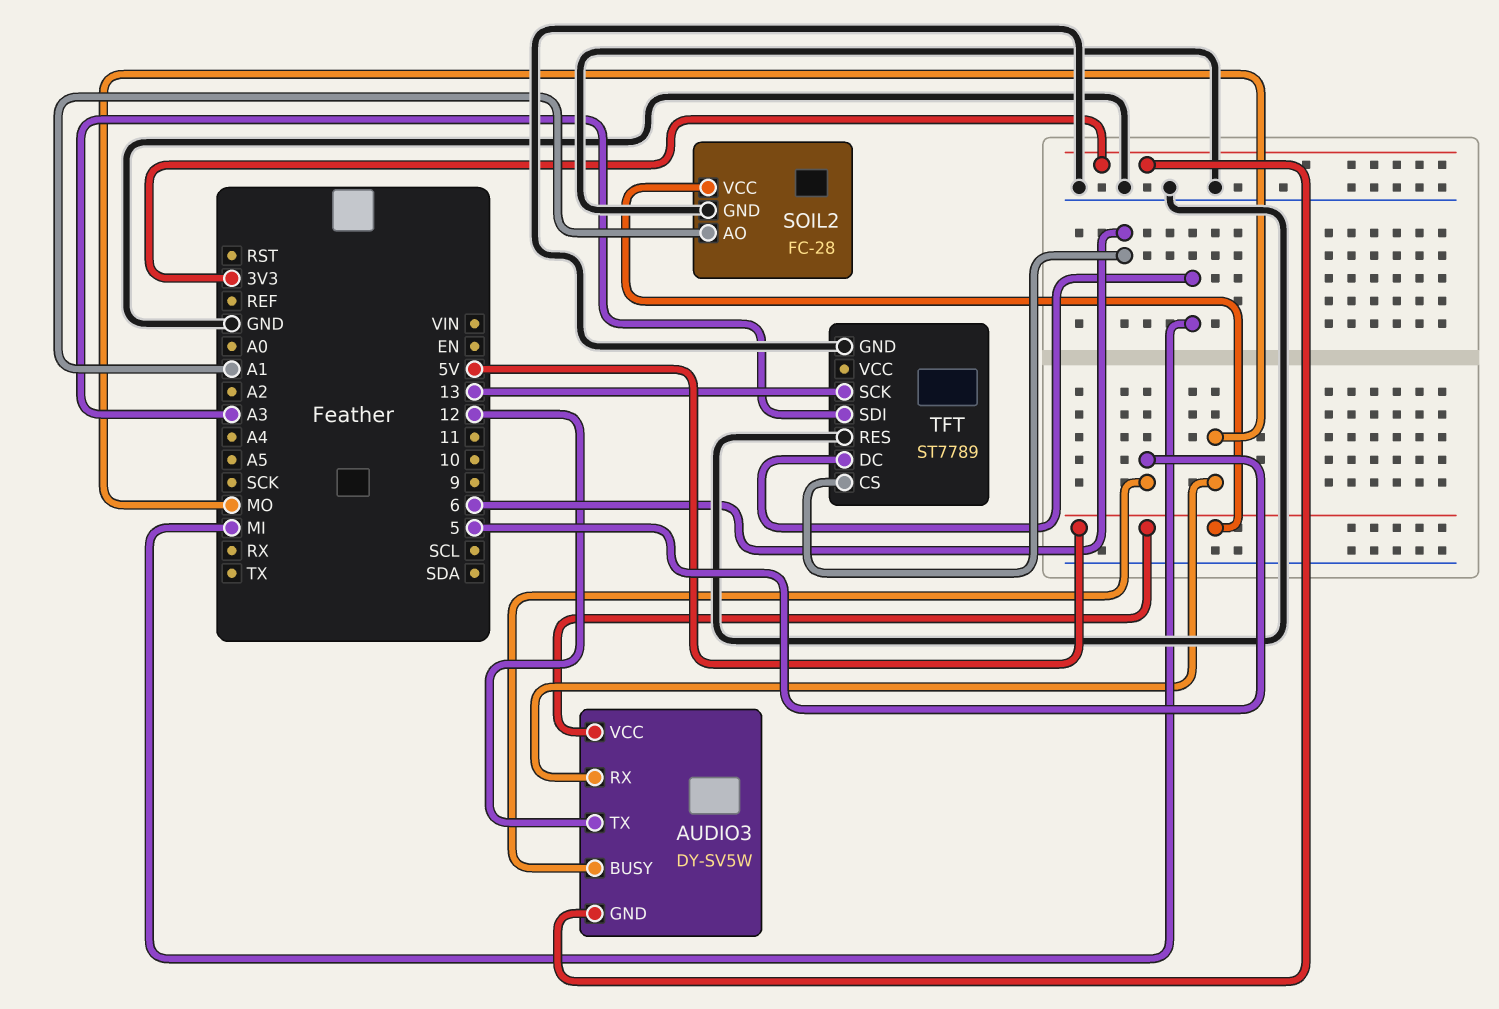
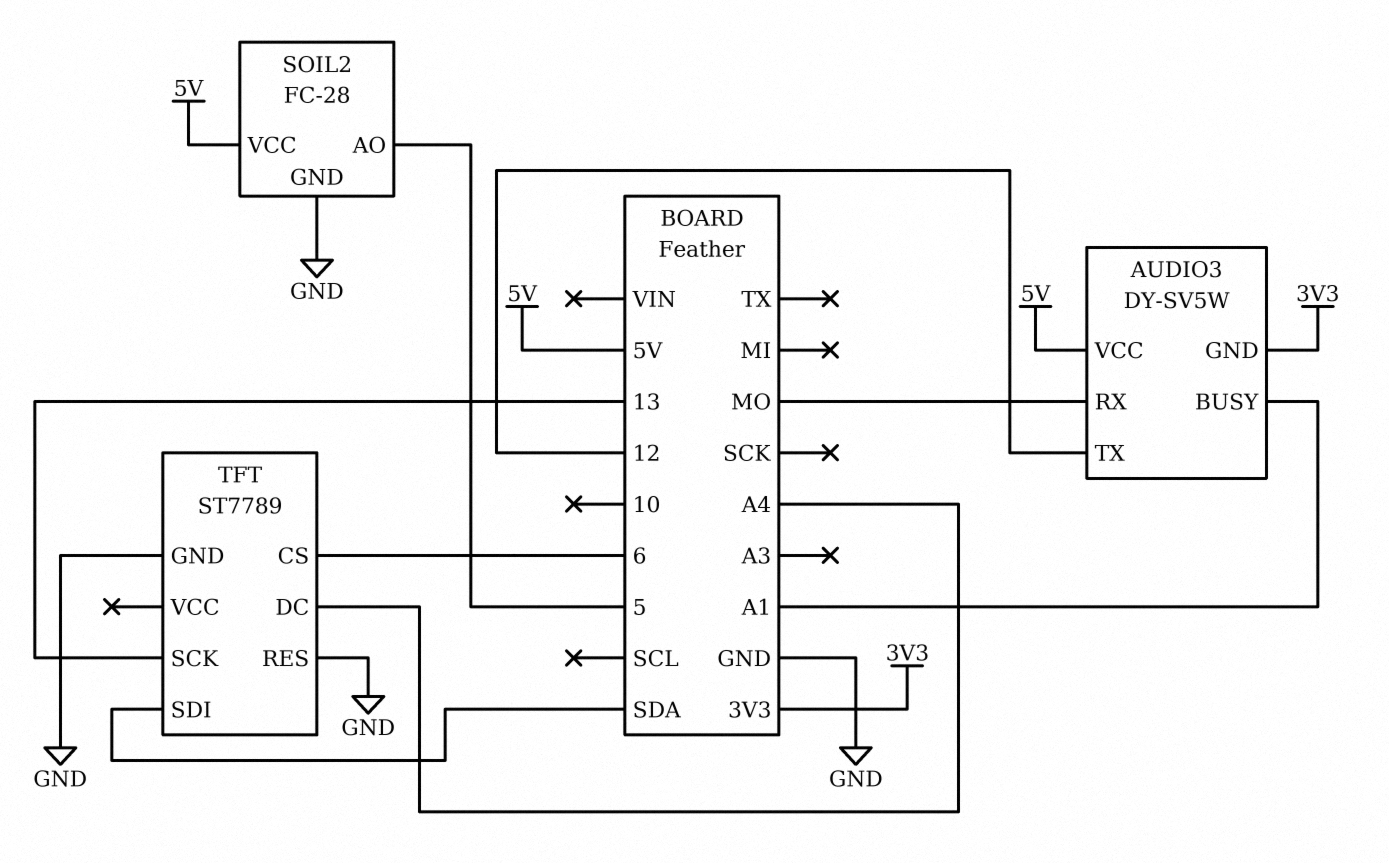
AUDIO3 pin BUSY: 5 -> A1
SOIL2 pin AO: A1 -> 5
TFT pin DC: MI -> A4
TFT pin SDI: A3 -> SDA

